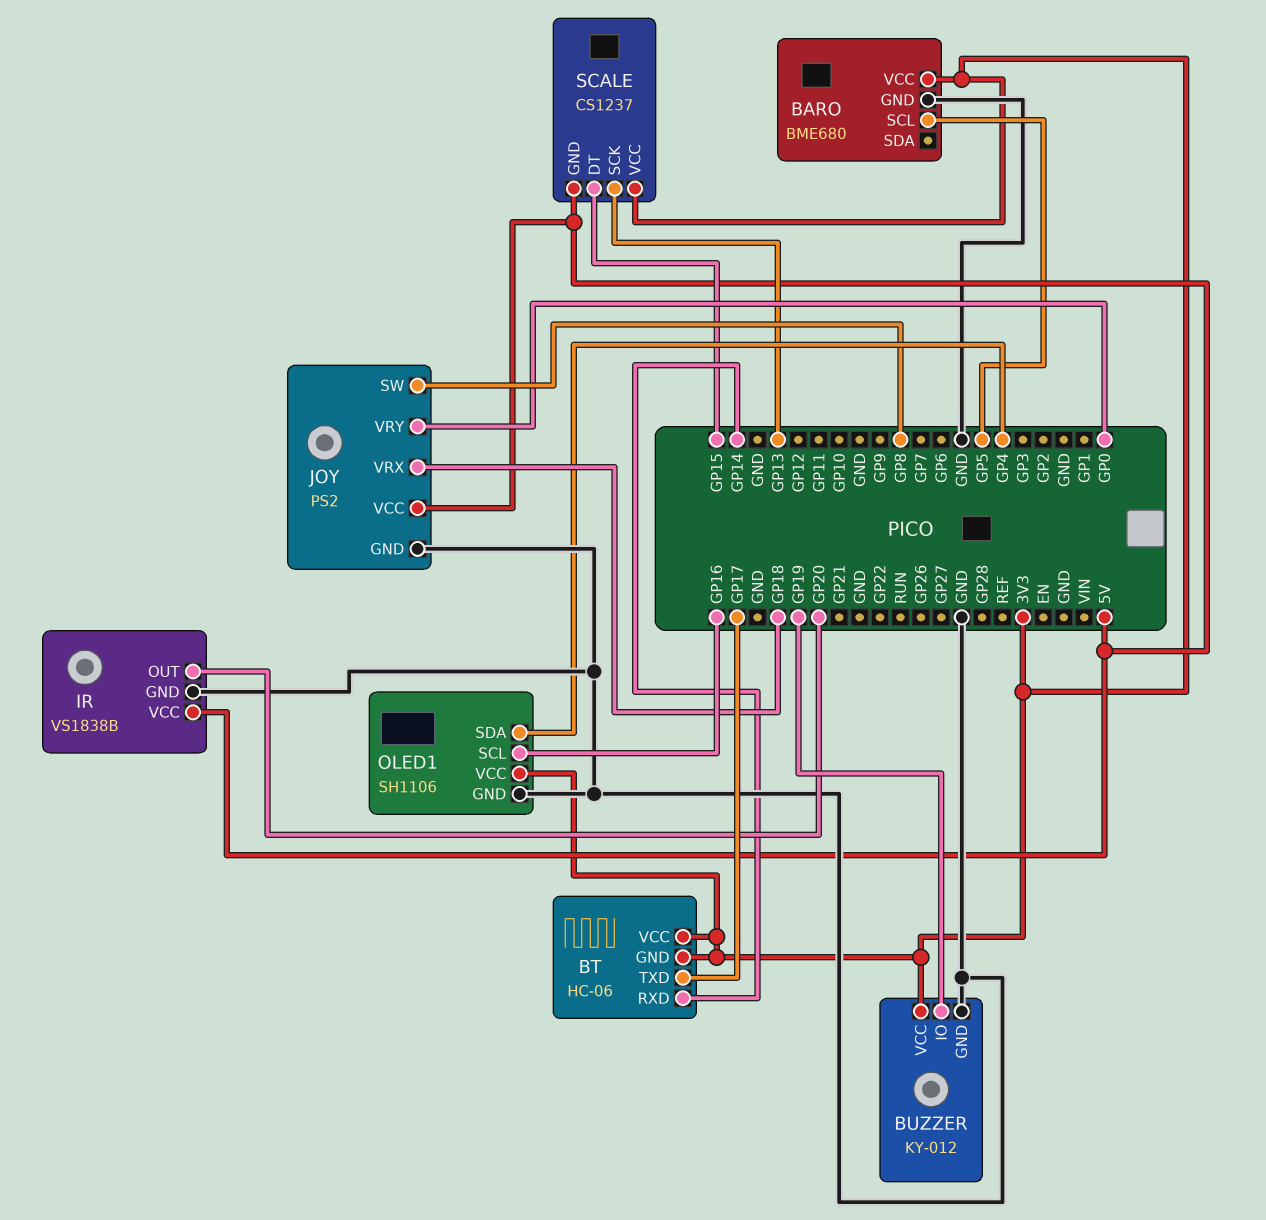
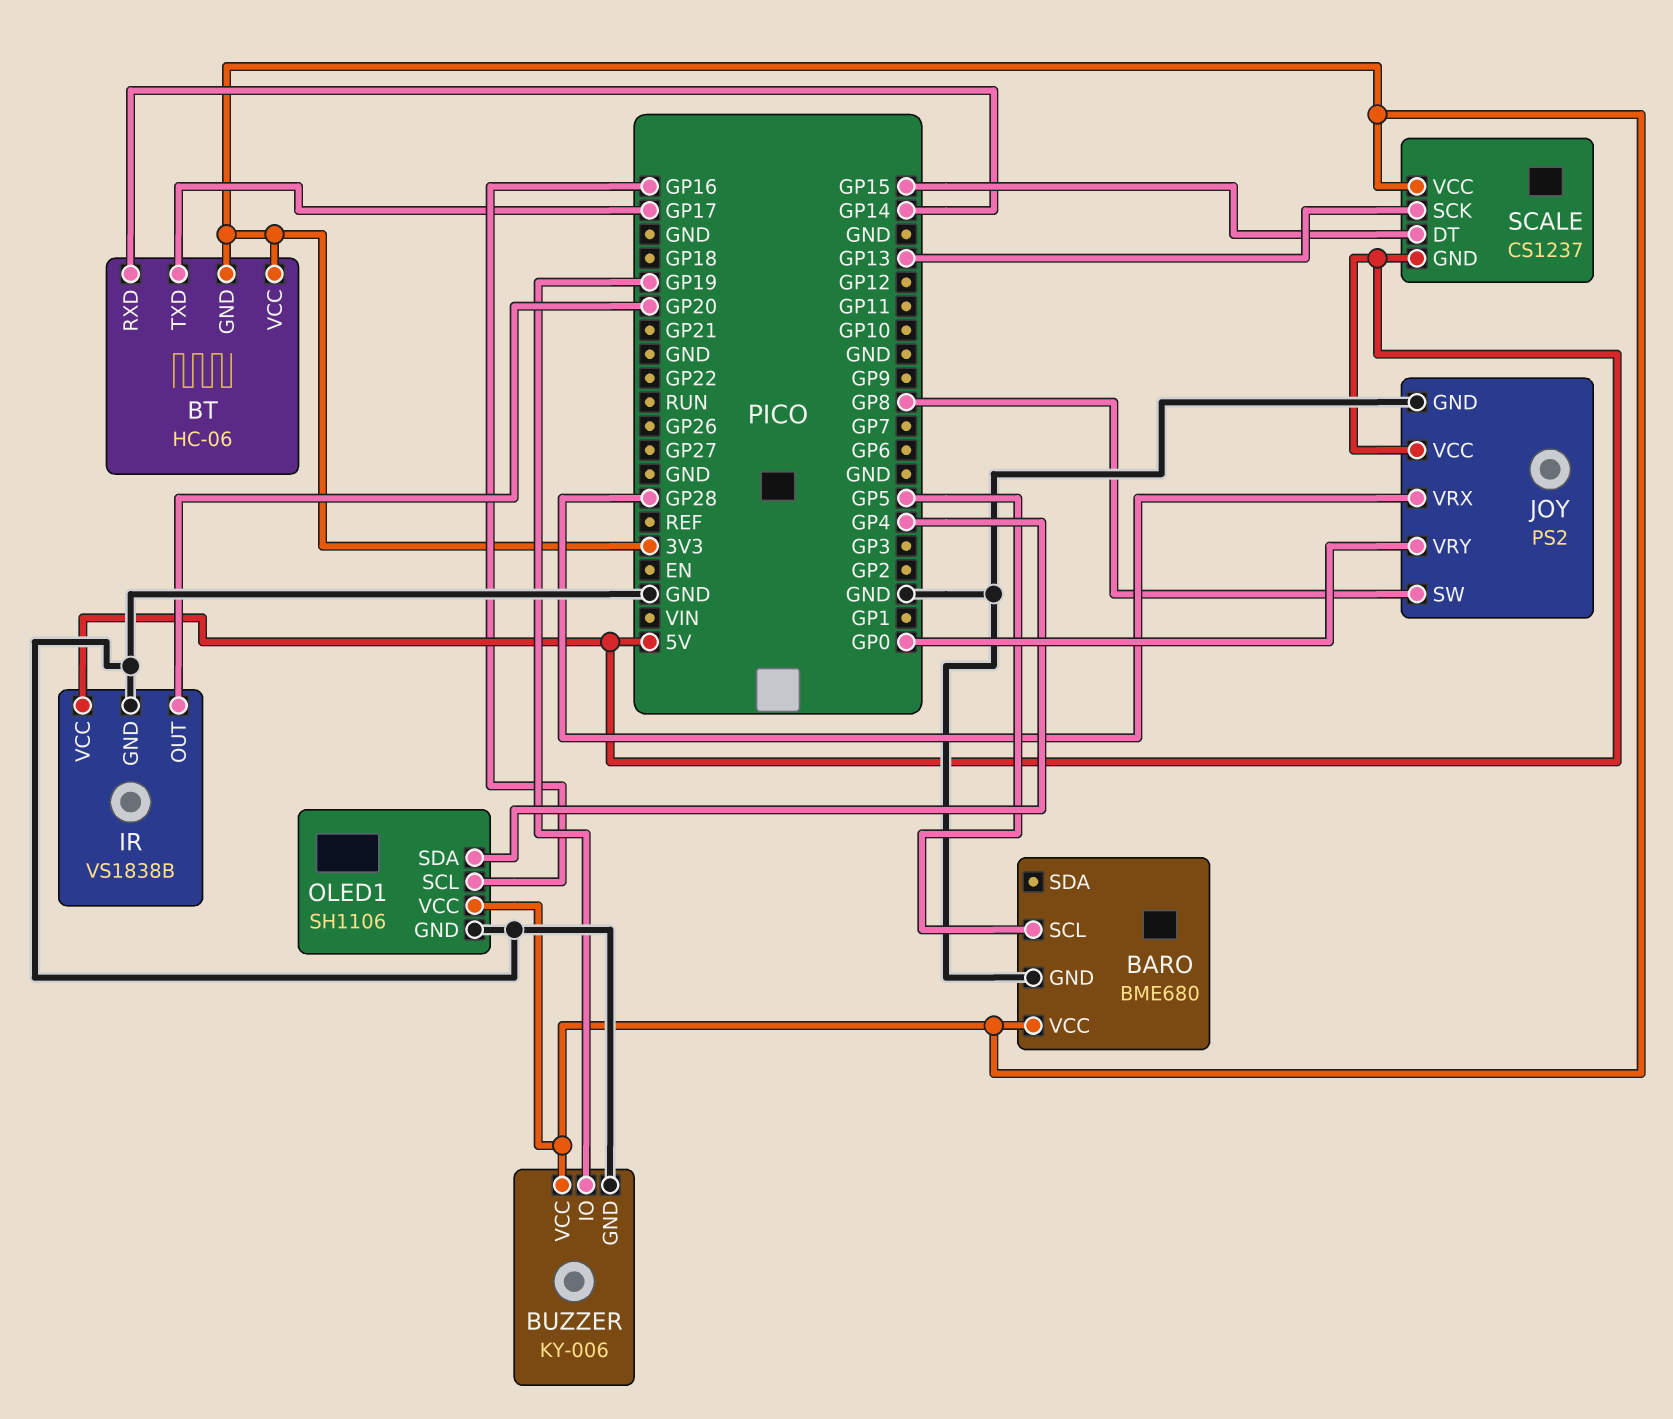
BUZZER: KY-012 -> KY-006
JOY pin VRX: GP18 -> GP28

